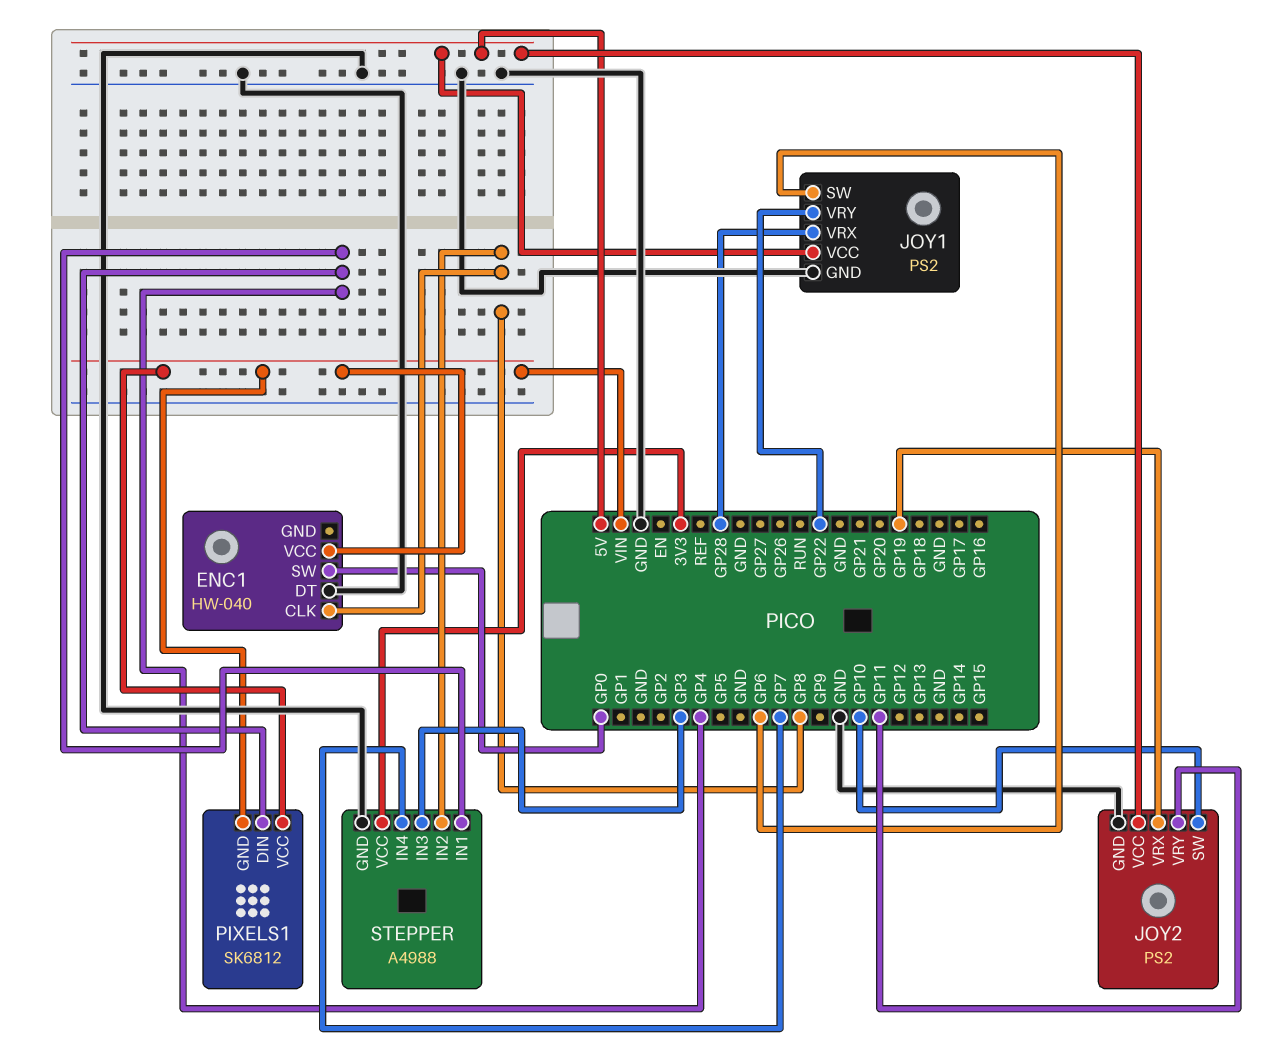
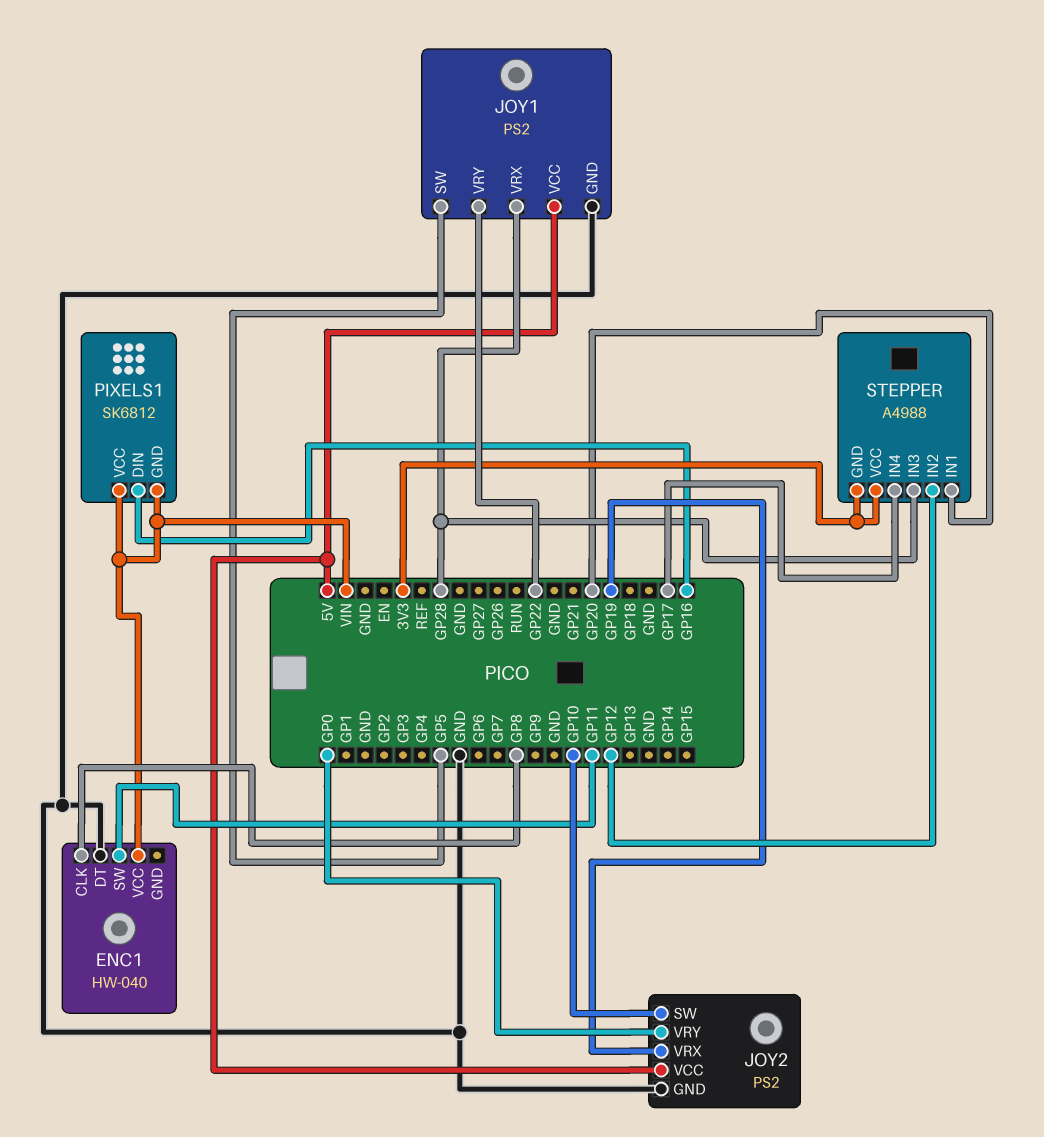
ENC1 pin SW: GP0 -> GP11
JOY1 pin SW: GP6 -> GP5
JOY2 pin VRY: GP11 -> GP0
PIXELS1 pin DIN: GP4 -> GP16
STEPPER pin GND: GND -> 3V3
STEPPER pin IN1: GP4 -> GP20
STEPPER pin IN2: GP8 -> GP12
STEPPER pin IN3: GP3 -> GP28
STEPPER pin IN4: GP7 -> GP17

